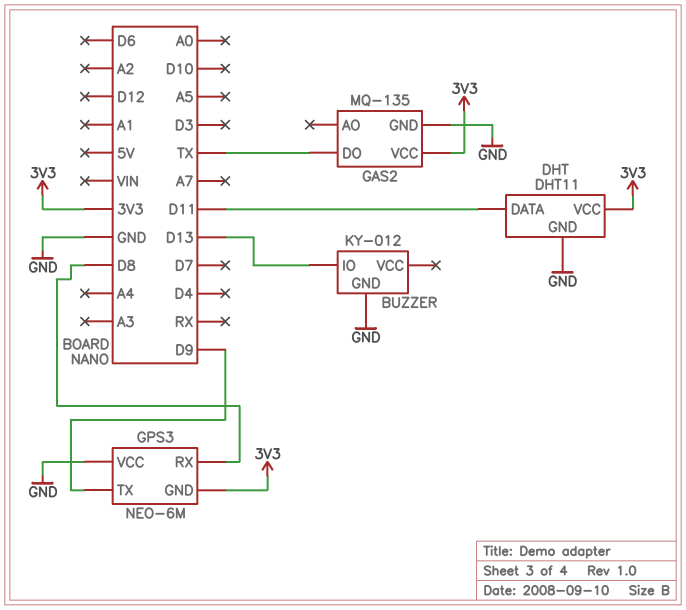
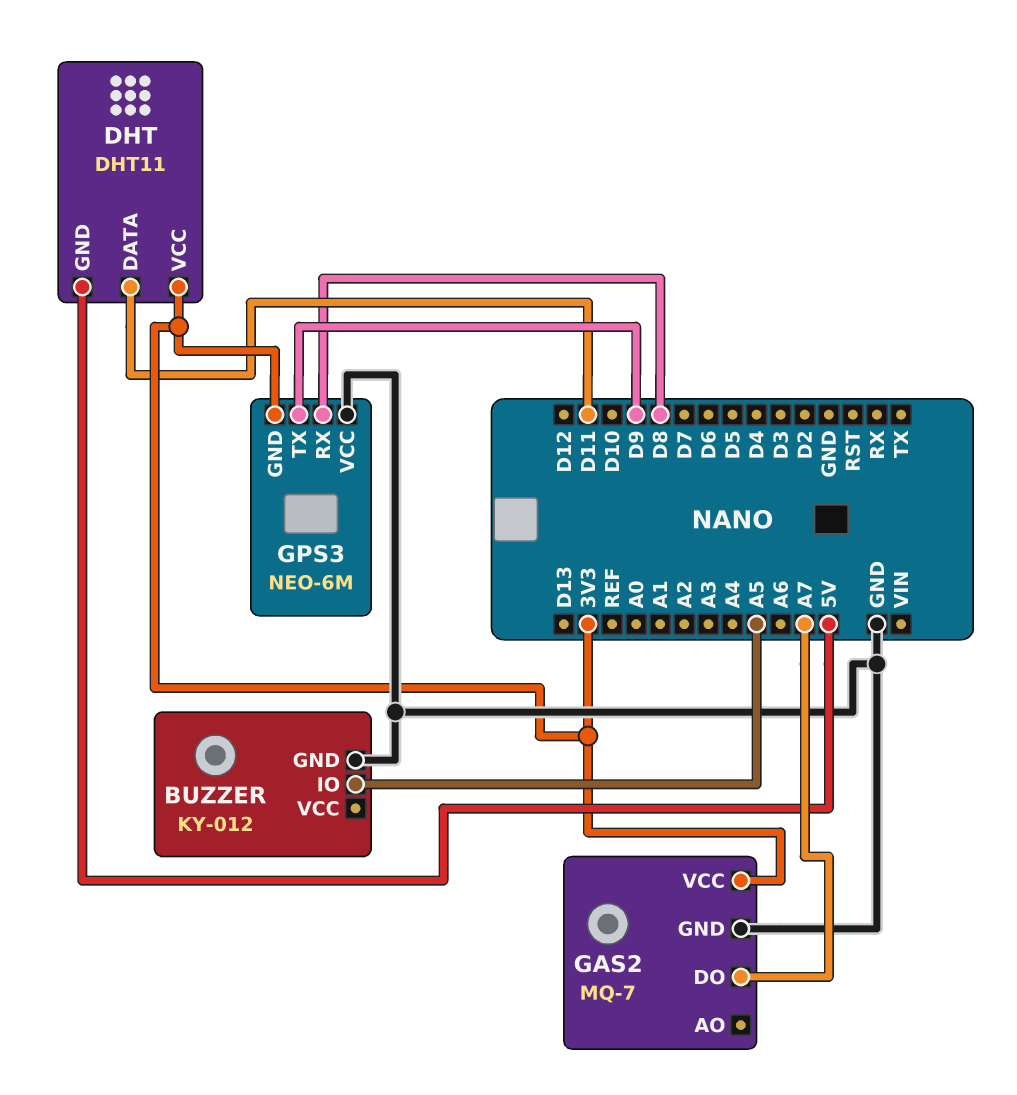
BUZZER pin IO: D13 -> A5
DHT pin GND: GND -> 5V
GAS2: MQ-135 -> MQ-7
GAS2 pin DO: TX -> A7

